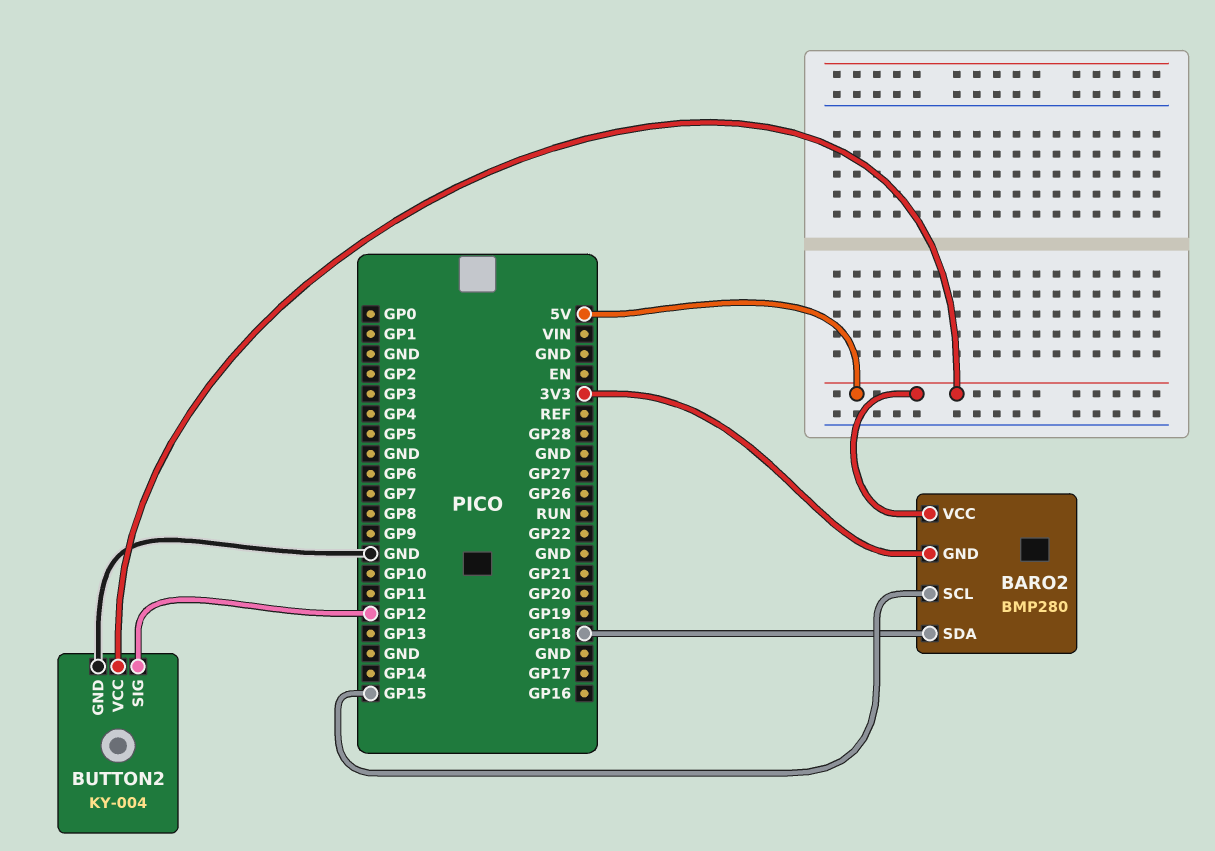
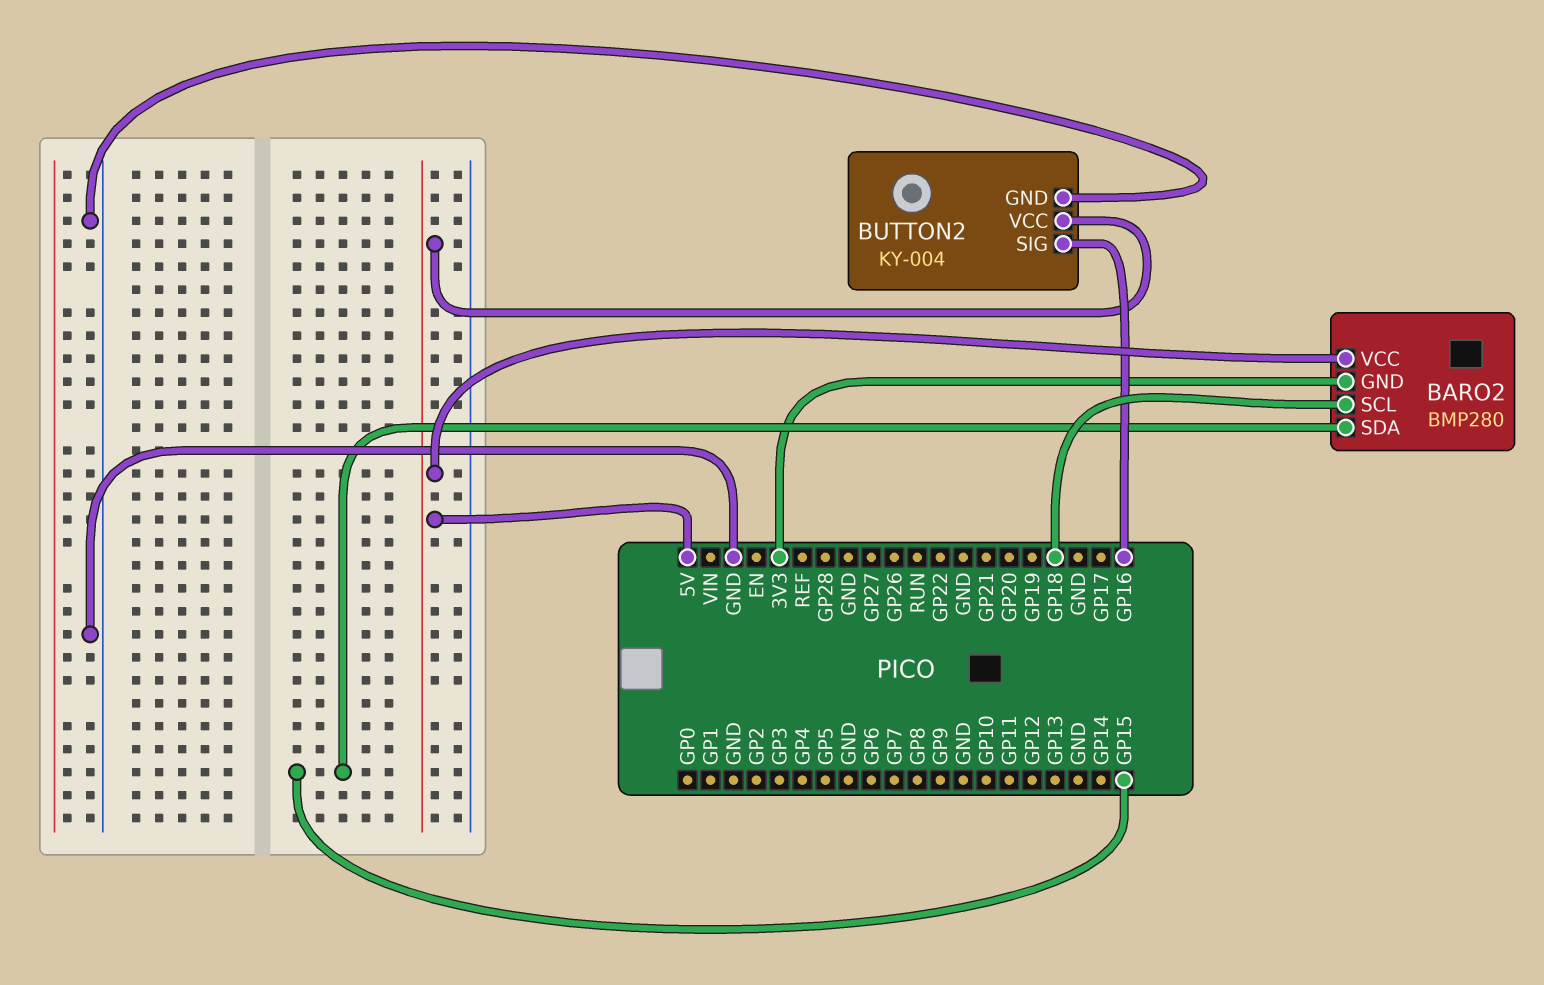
BARO2 pin SCL: GP15 -> GP18
BARO2 pin SDA: GP18 -> GP15
BUTTON2 pin SIG: GP12 -> GP16

